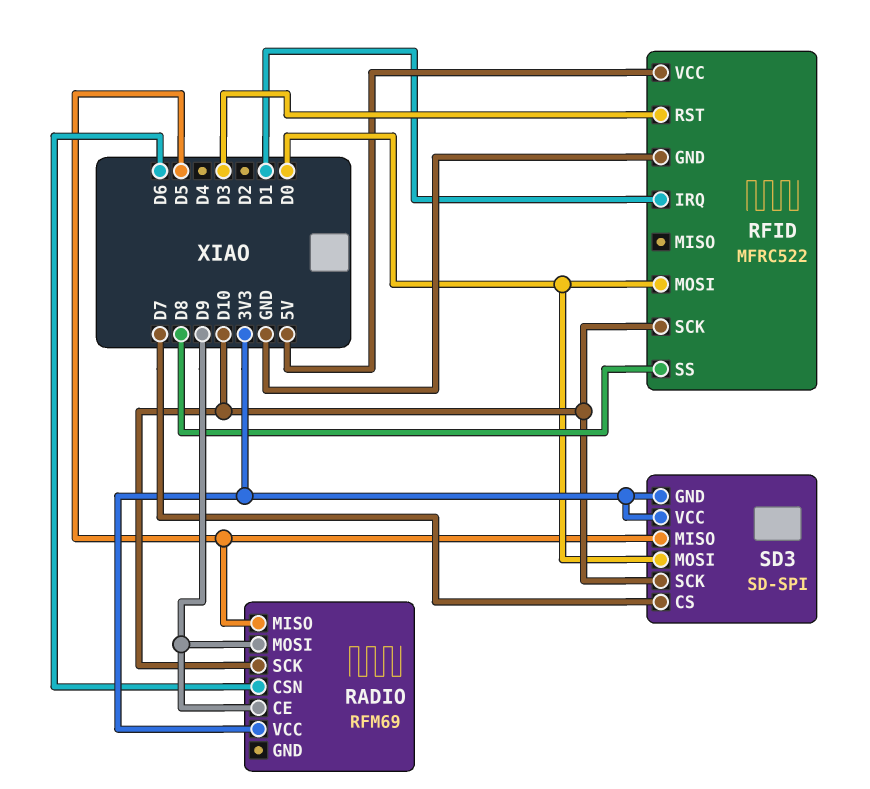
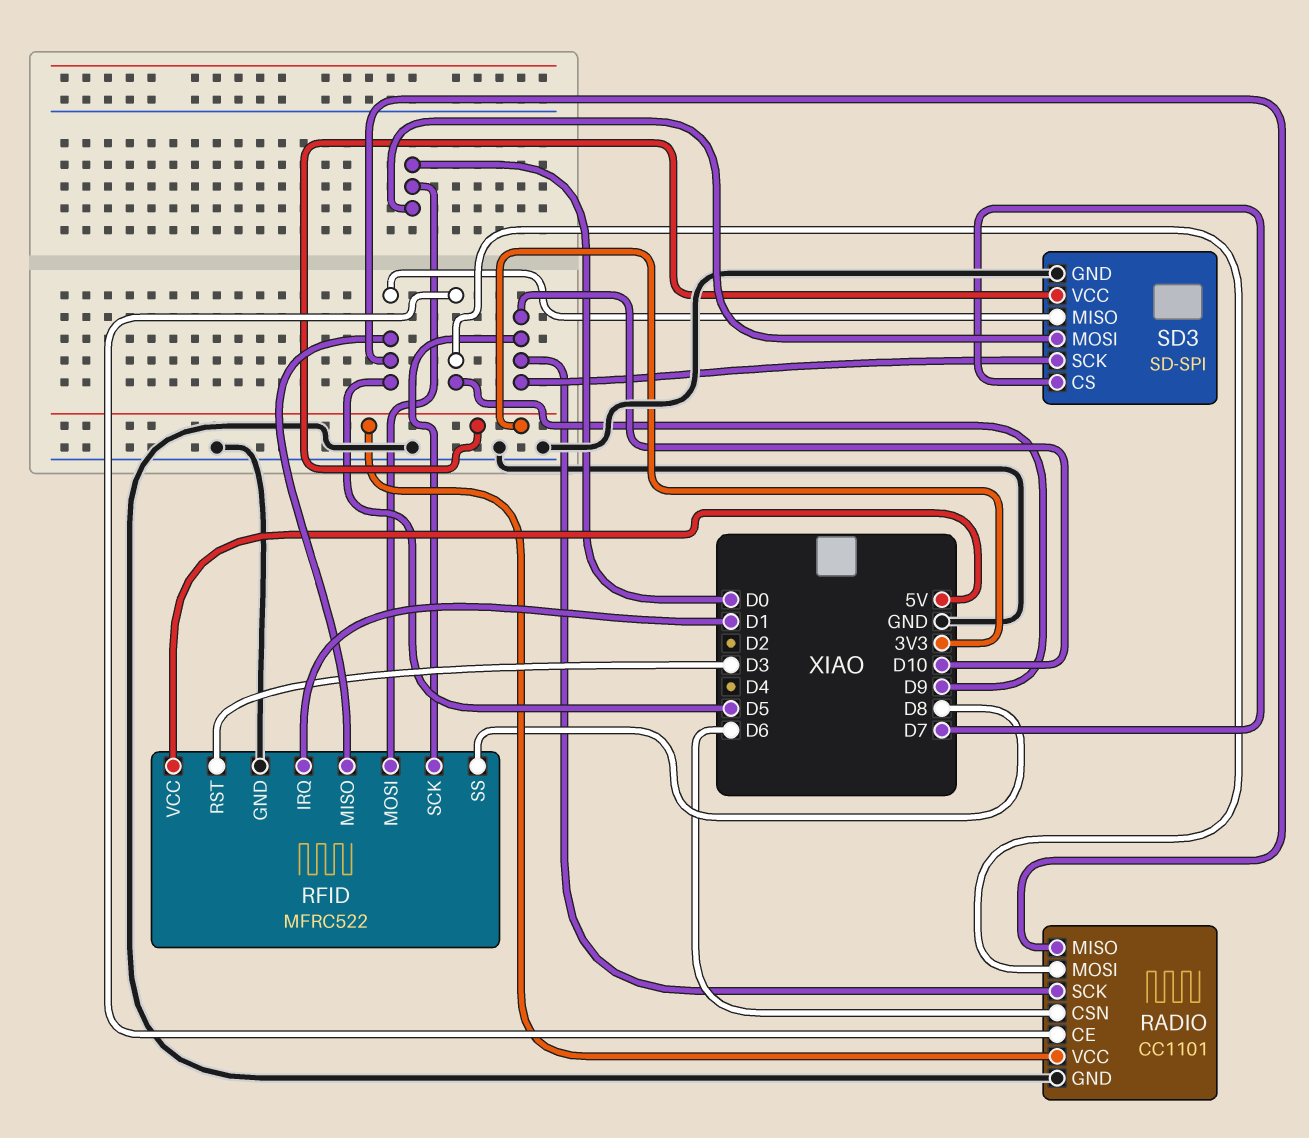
RADIO: RFM69 -> CC1101
RADIO pin GND: none -> GND
RFID pin MISO: none -> D5
SD3 pin GND: 3V3 -> GND

